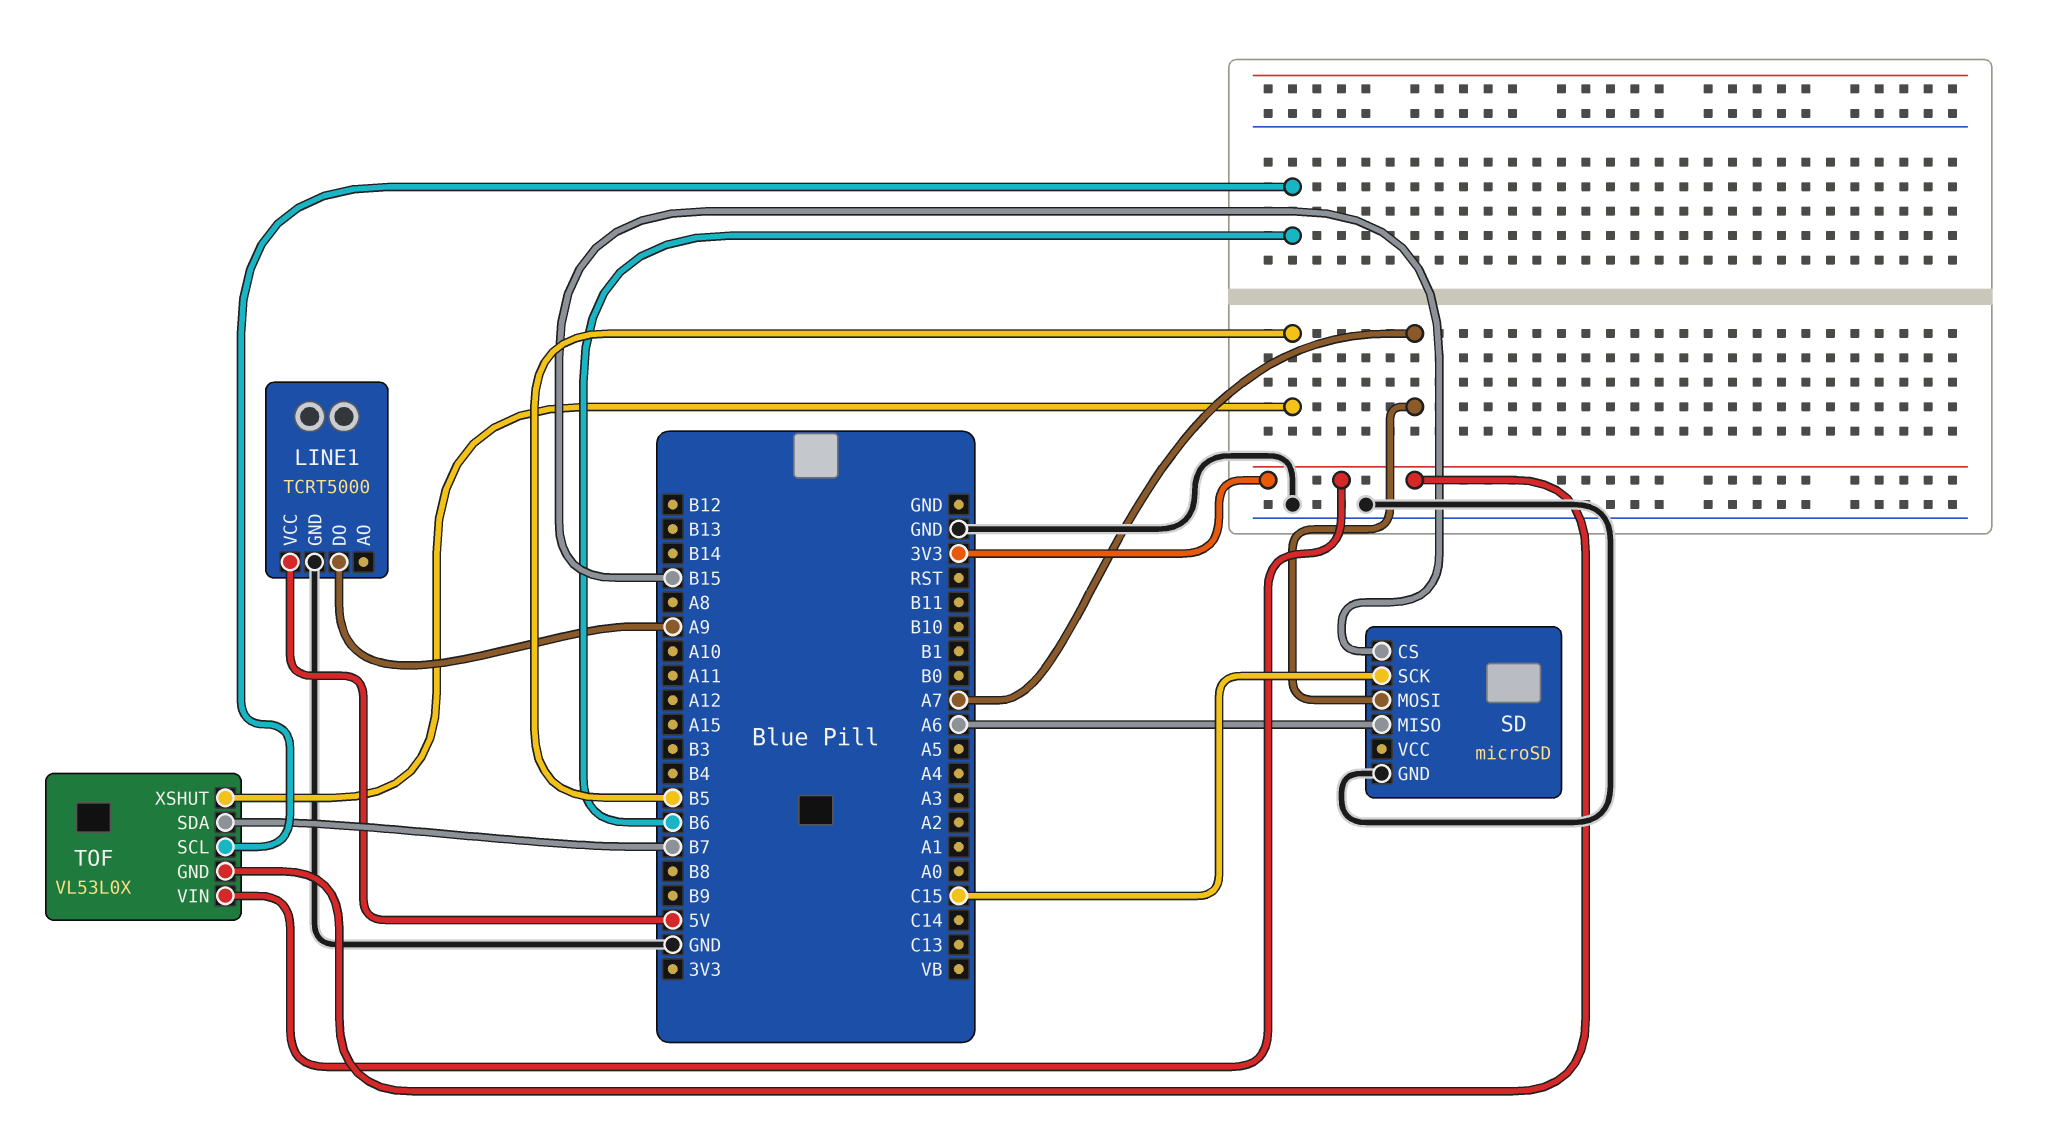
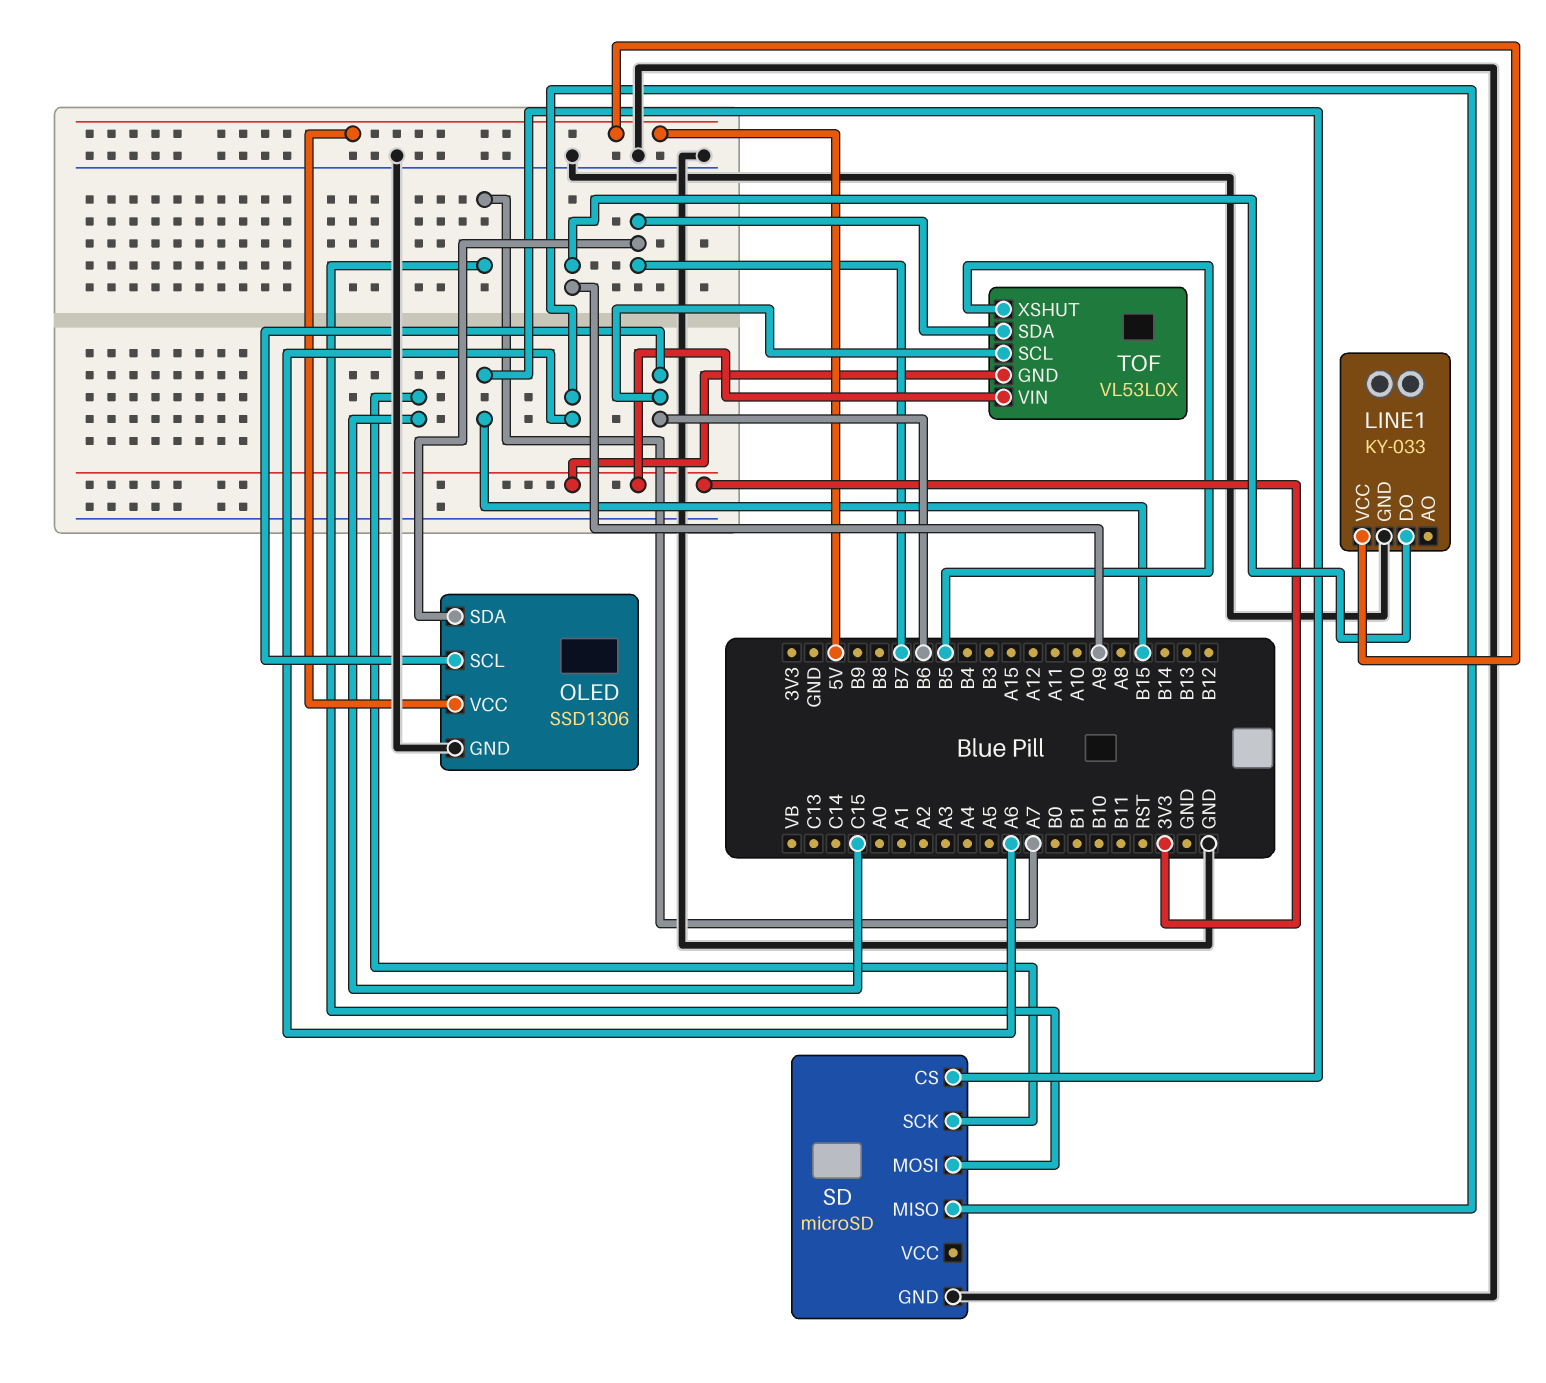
LINE1: TCRT5000 -> KY-033
OLED: none -> SSD1306
OLED pin GND: none -> GND
OLED pin SCL: none -> B6
OLED pin SDA: none -> B7
OLED pin VCC: none -> 5V

